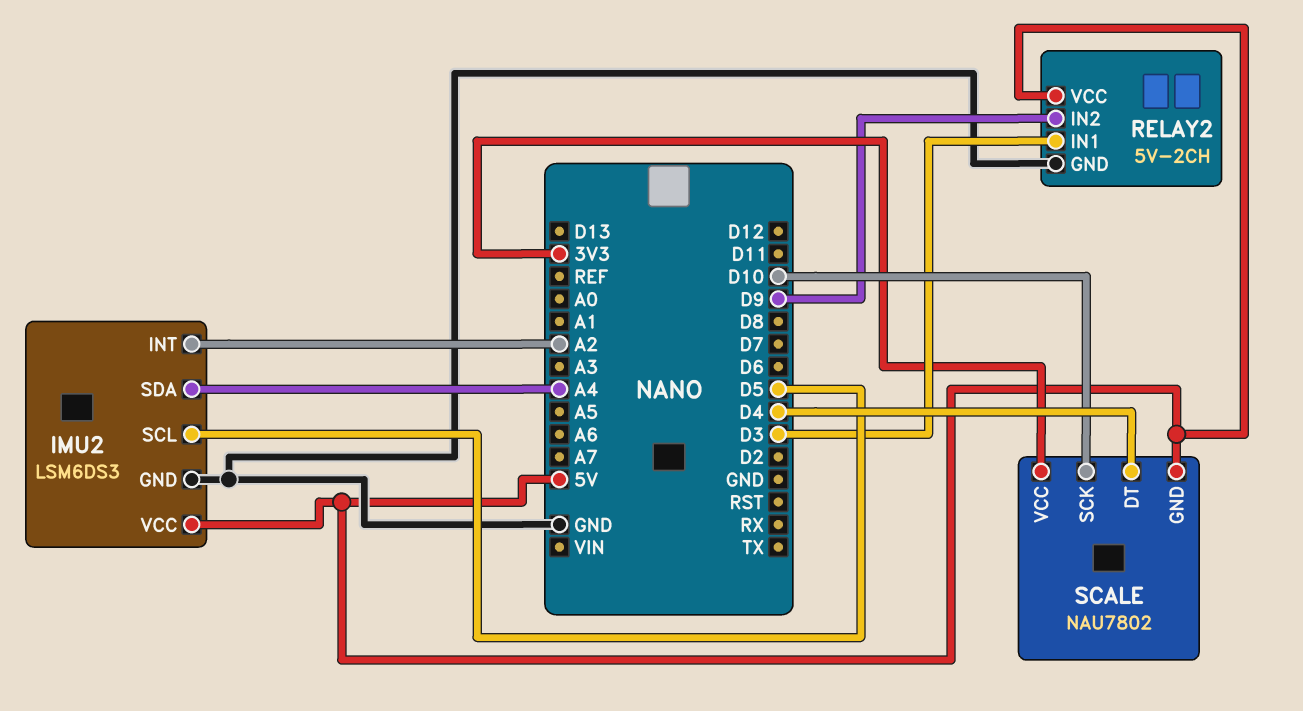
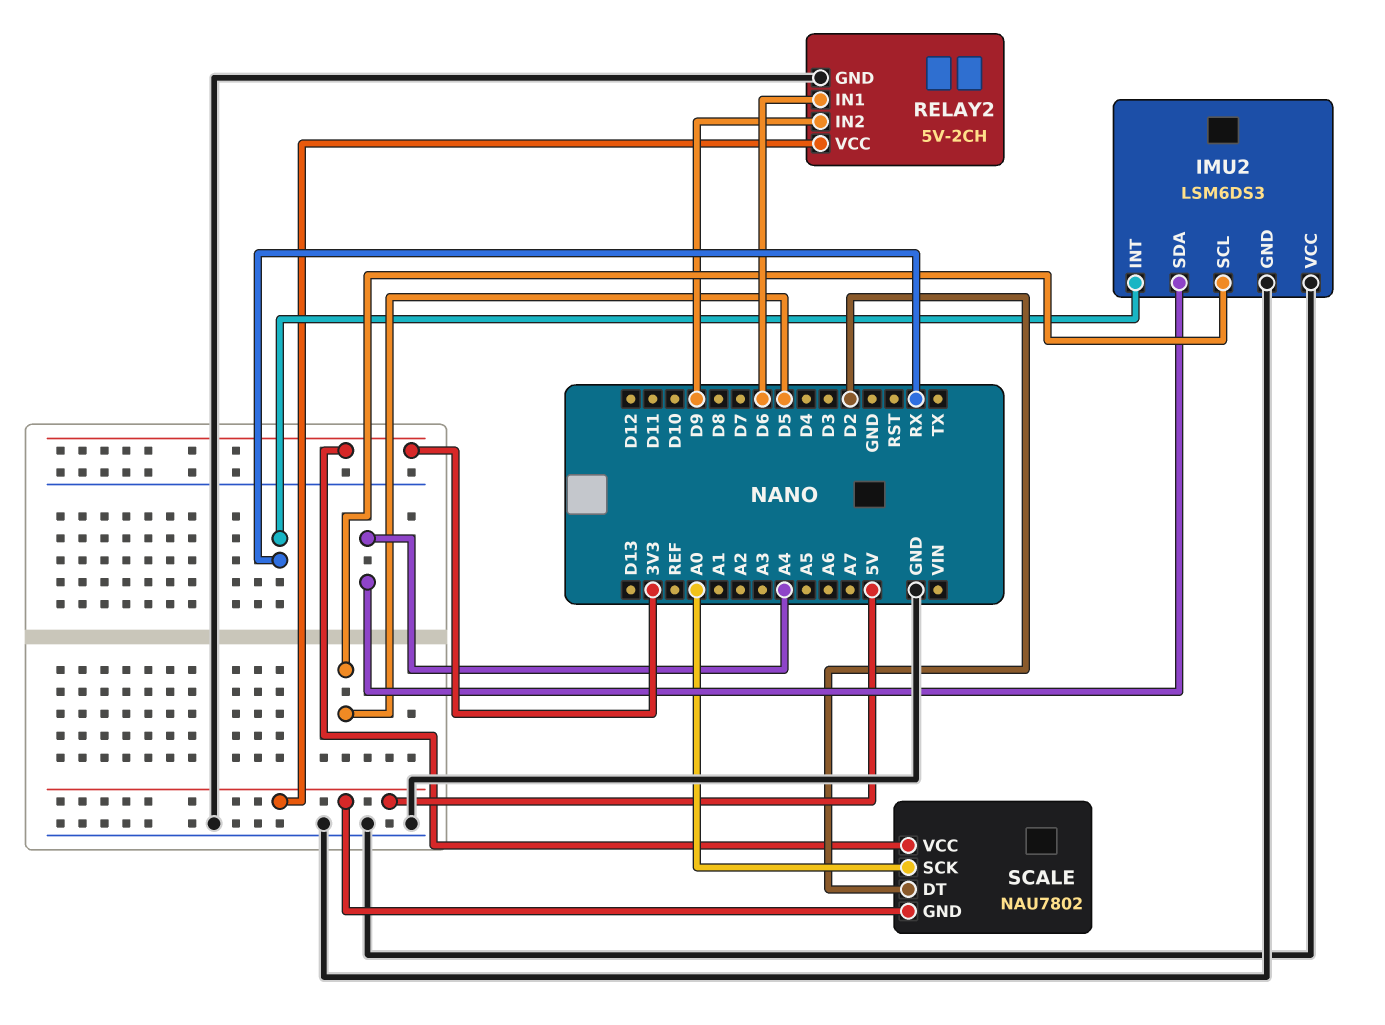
IMU2 pin INT: A2 -> RX
IMU2 pin VCC: 5V -> GND
RELAY2 pin IN1: D3 -> D6
SCALE pin DT: D4 -> D2
SCALE pin SCK: D10 -> A0

